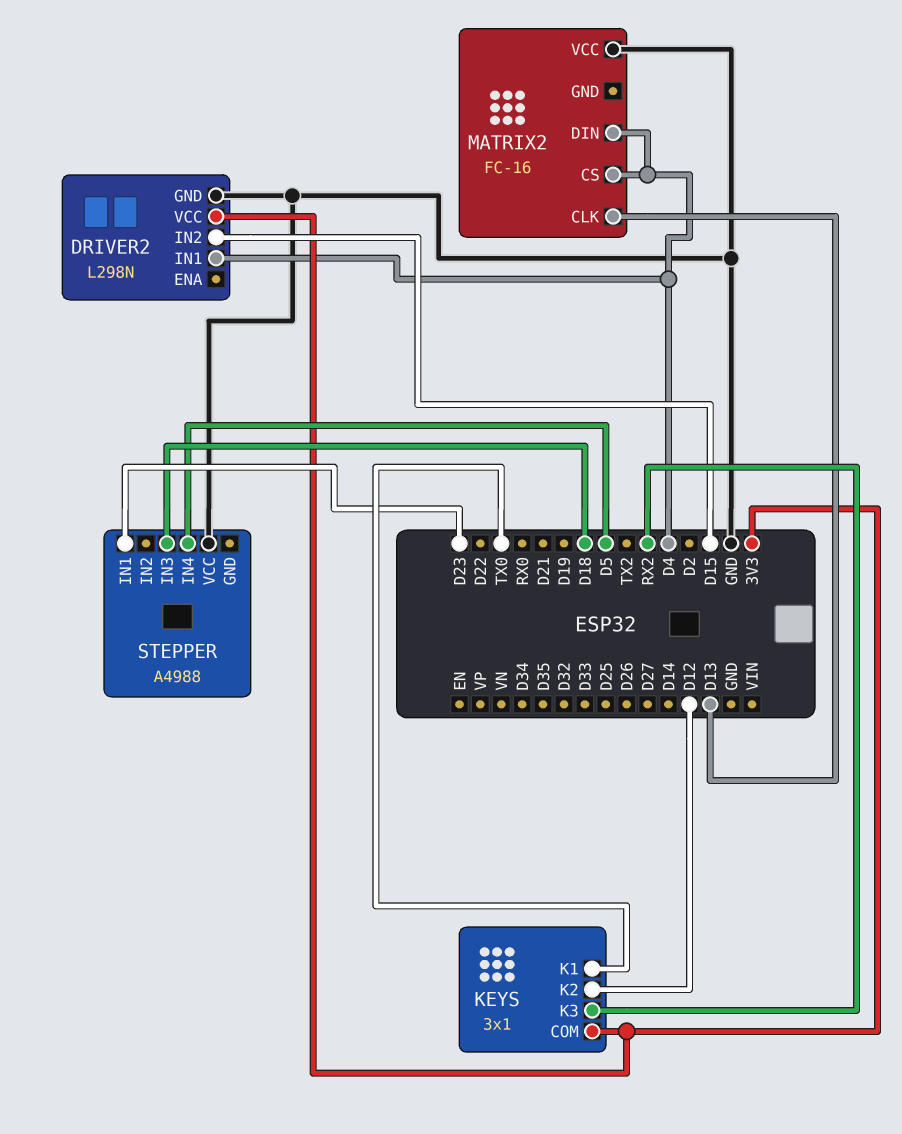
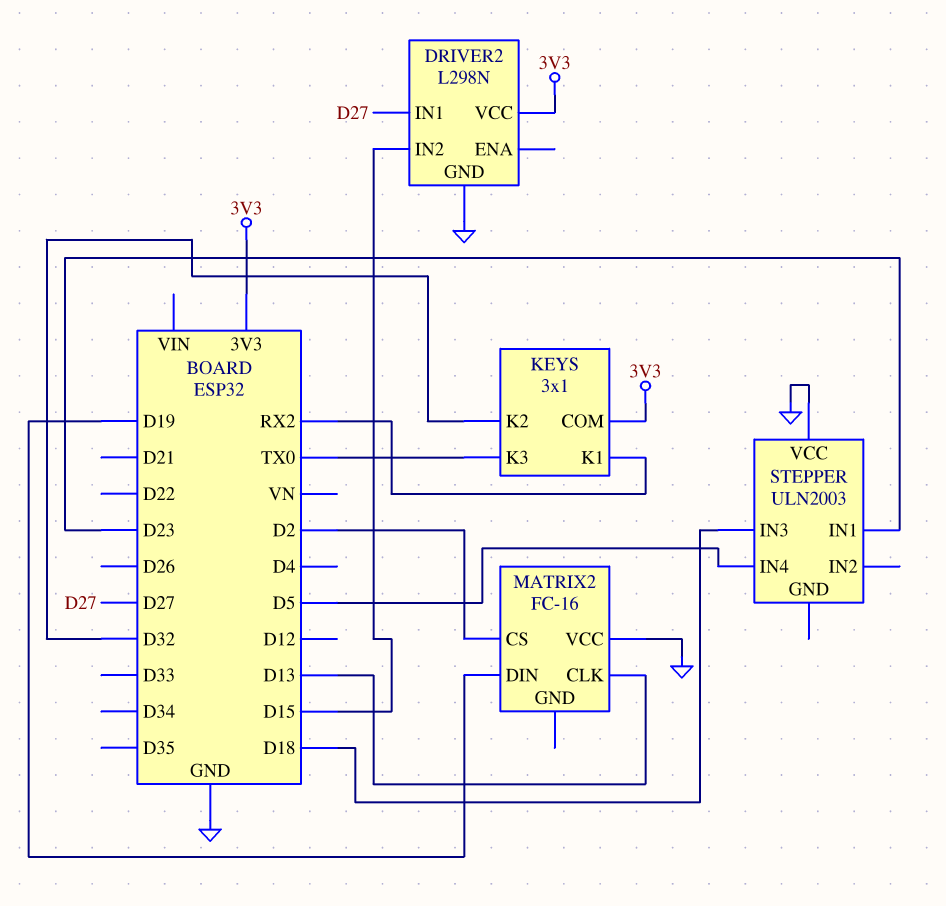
DRIVER2 pin IN1: D4 -> D27
KEYS pin K1: TX0 -> RX2
KEYS pin K2: D12 -> D32
KEYS pin K3: RX2 -> TX0
MATRIX2 pin CS: D4 -> D2
MATRIX2 pin DIN: D4 -> D19
STEPPER: A4988 -> ULN2003

